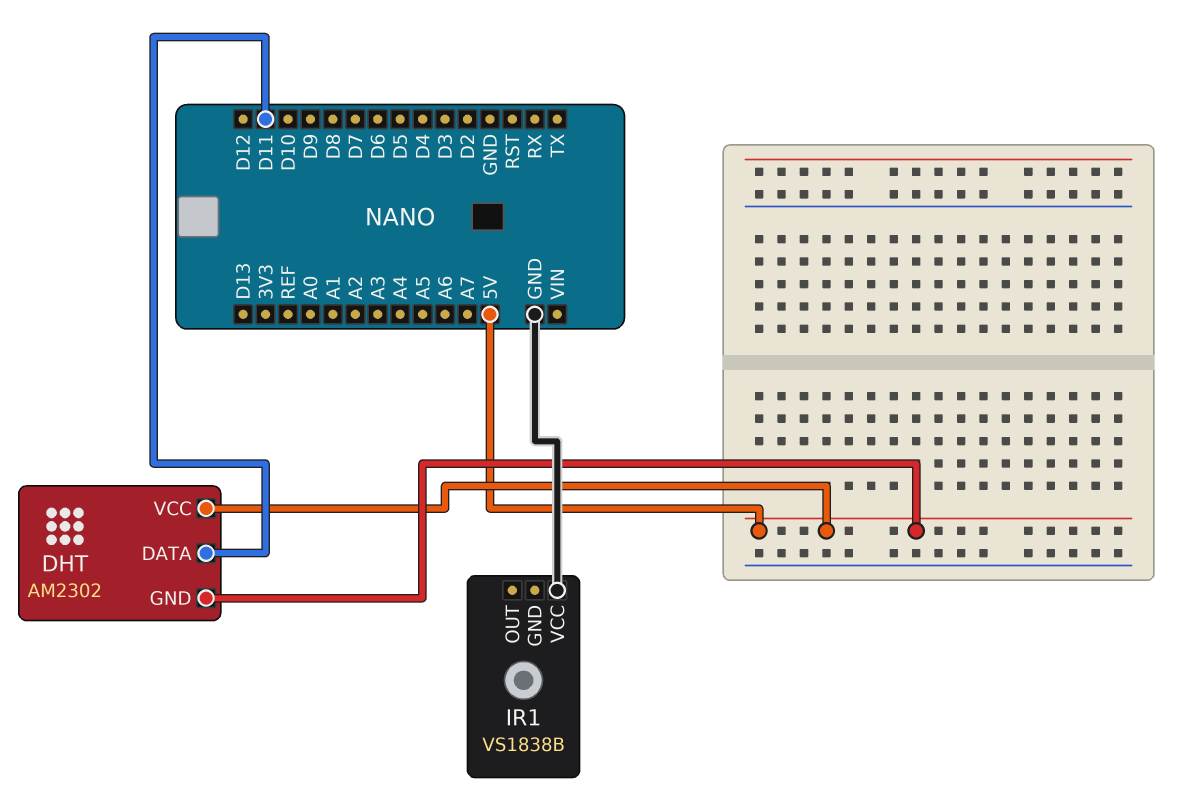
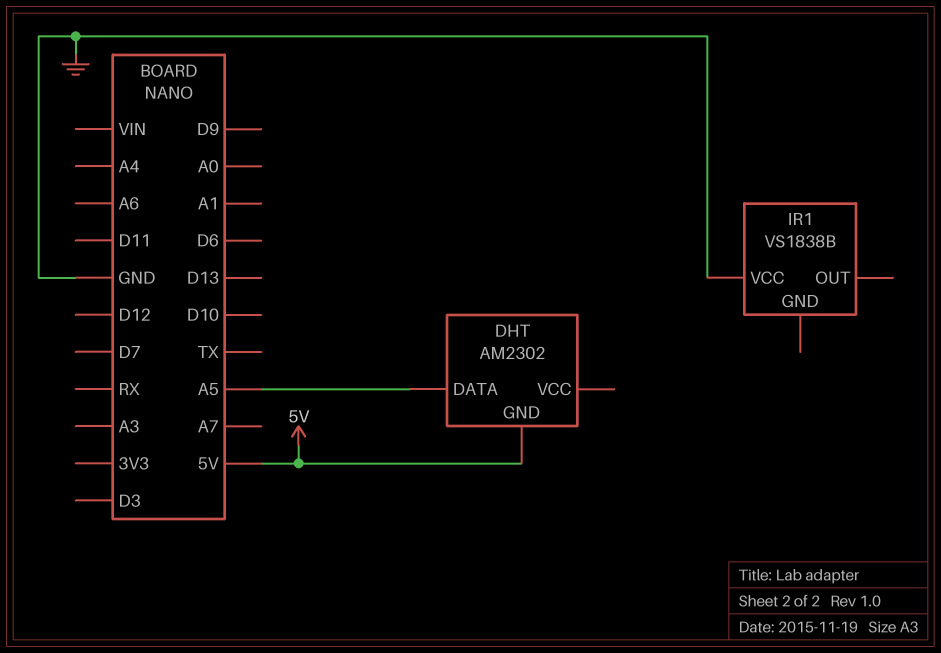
DHT pin DATA: D11 -> A5
DHT pin VCC: 5V -> none

